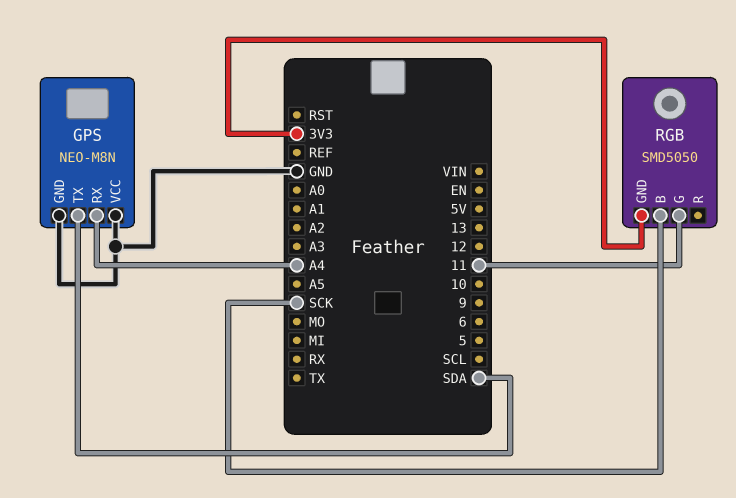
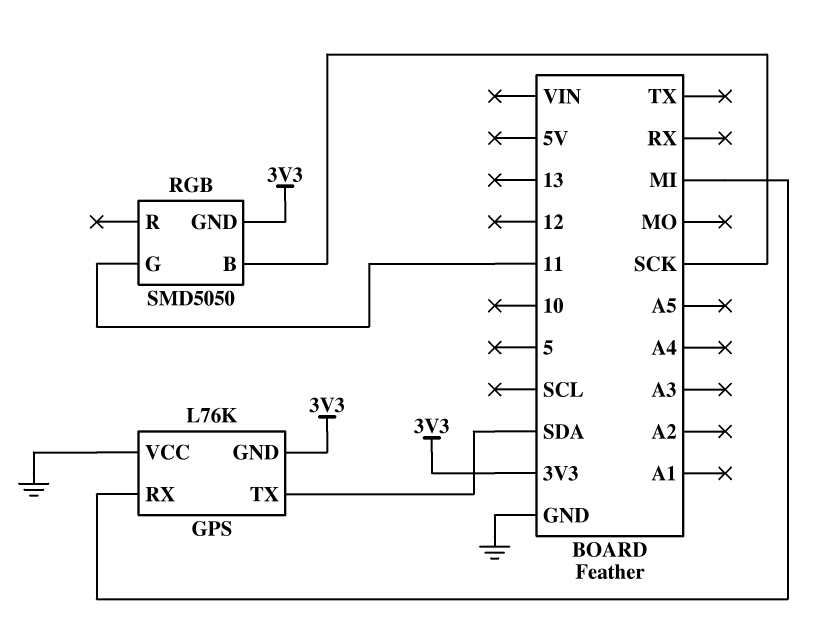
GPS: NEO-M8N -> L76K
GPS pin GND: GND -> 3V3
GPS pin RX: A4 -> MI

